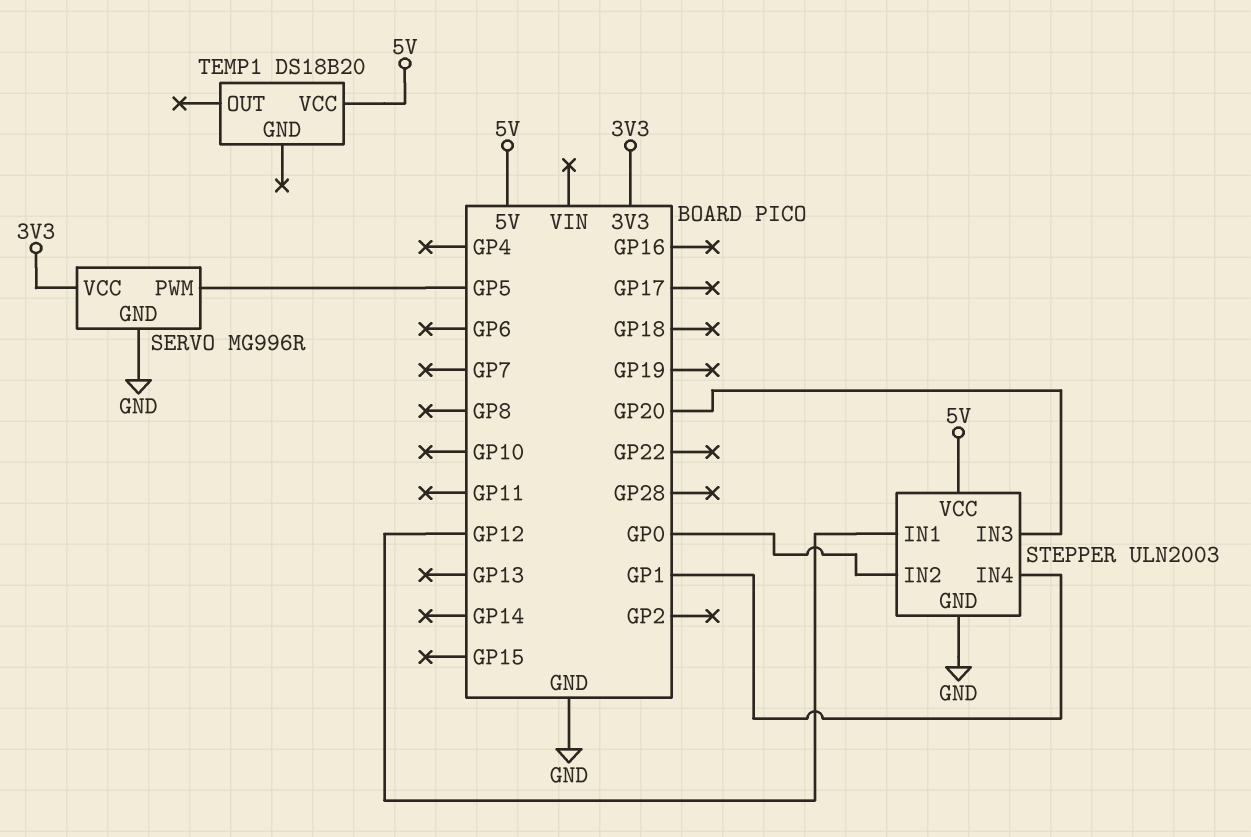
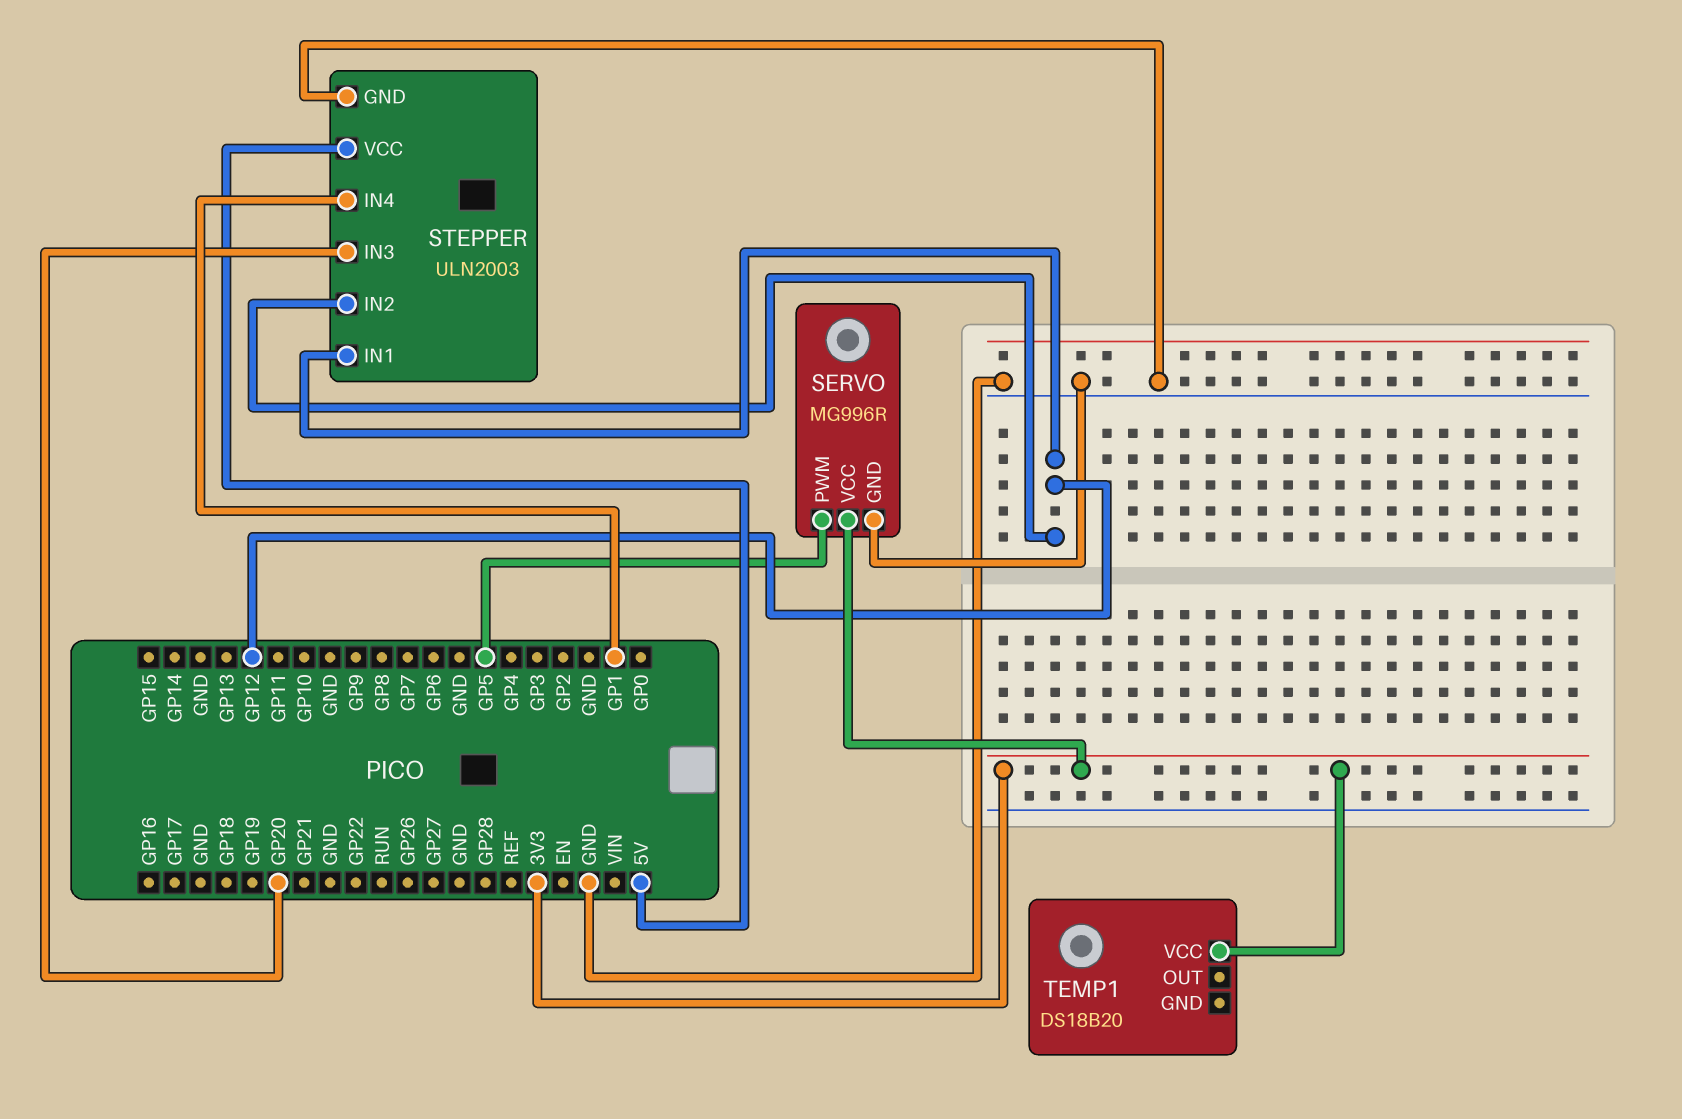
STEPPER pin IN2: GP0 -> GP12
TEMP1 pin VCC: 5V -> 3V3

